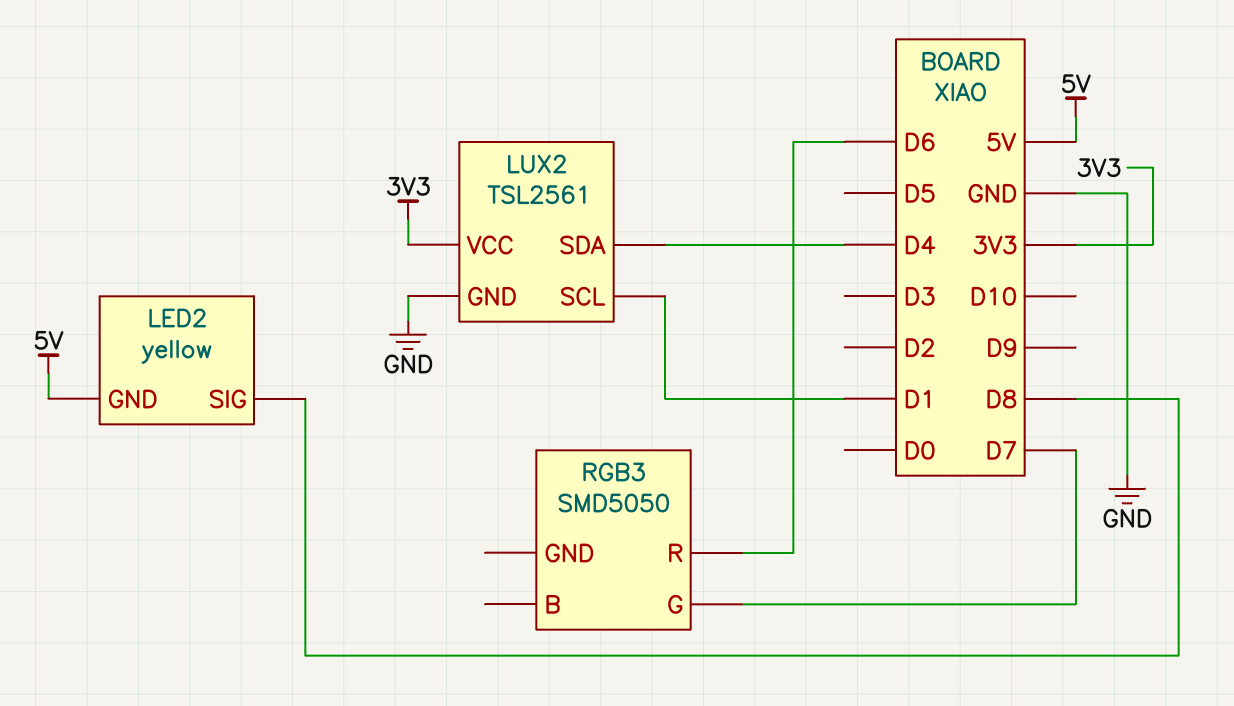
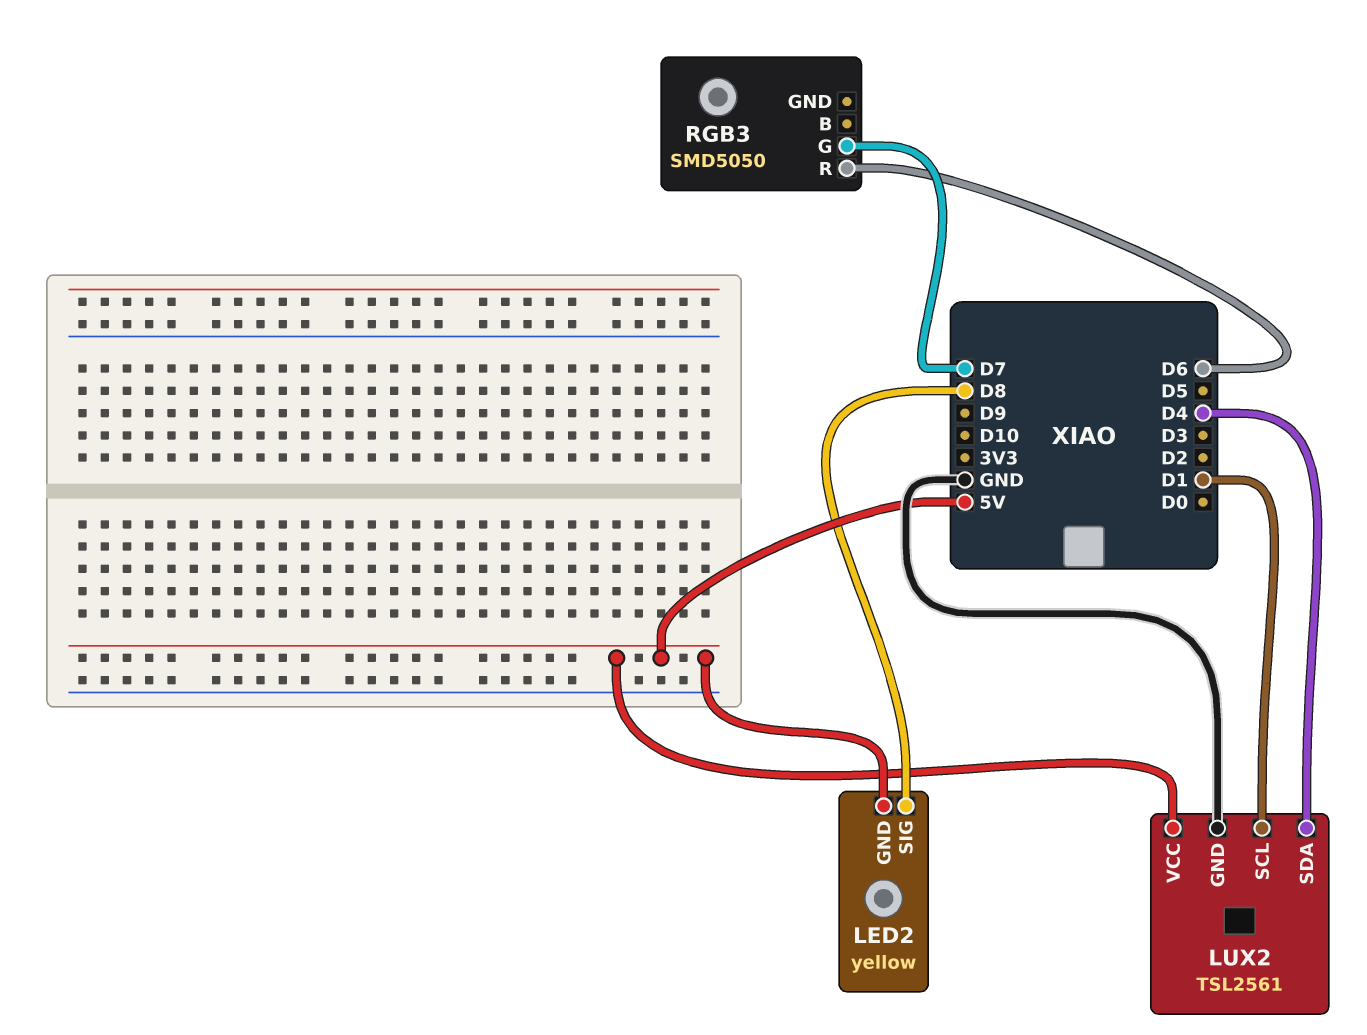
LUX2 pin VCC: 3V3 -> 5V

